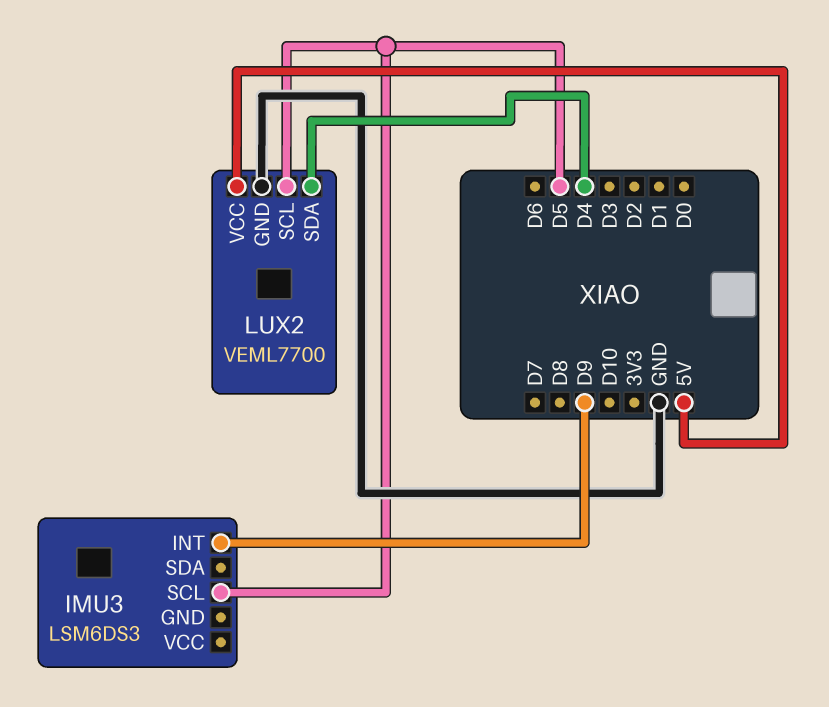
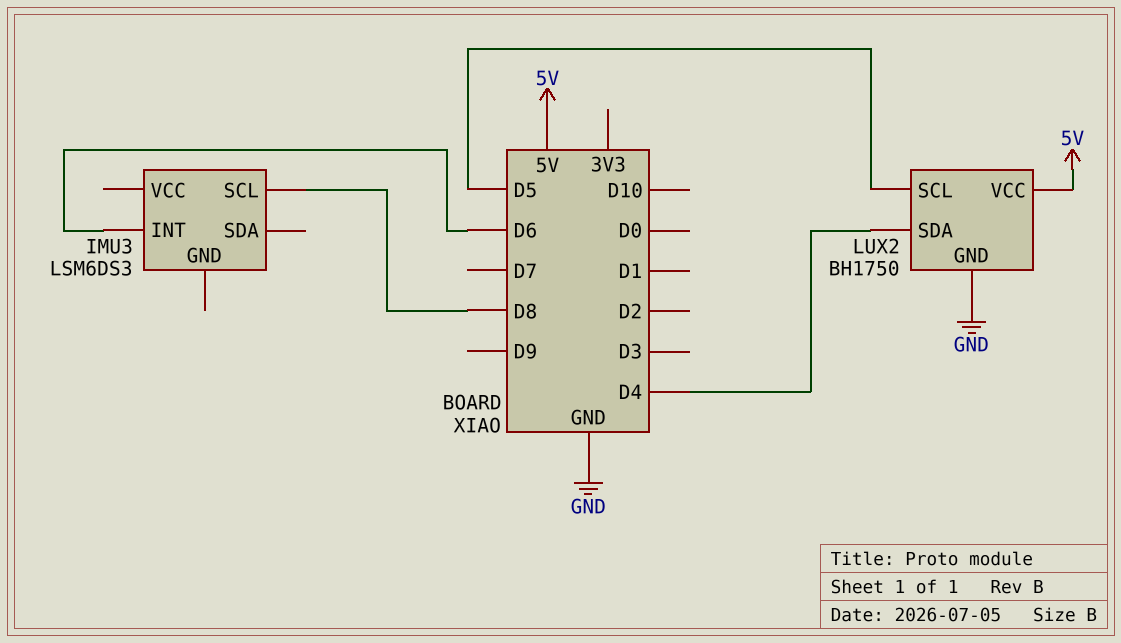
IMU3 pin INT: D9 -> D6
IMU3 pin SCL: D5 -> D8
LUX2: VEML7700 -> BH1750

